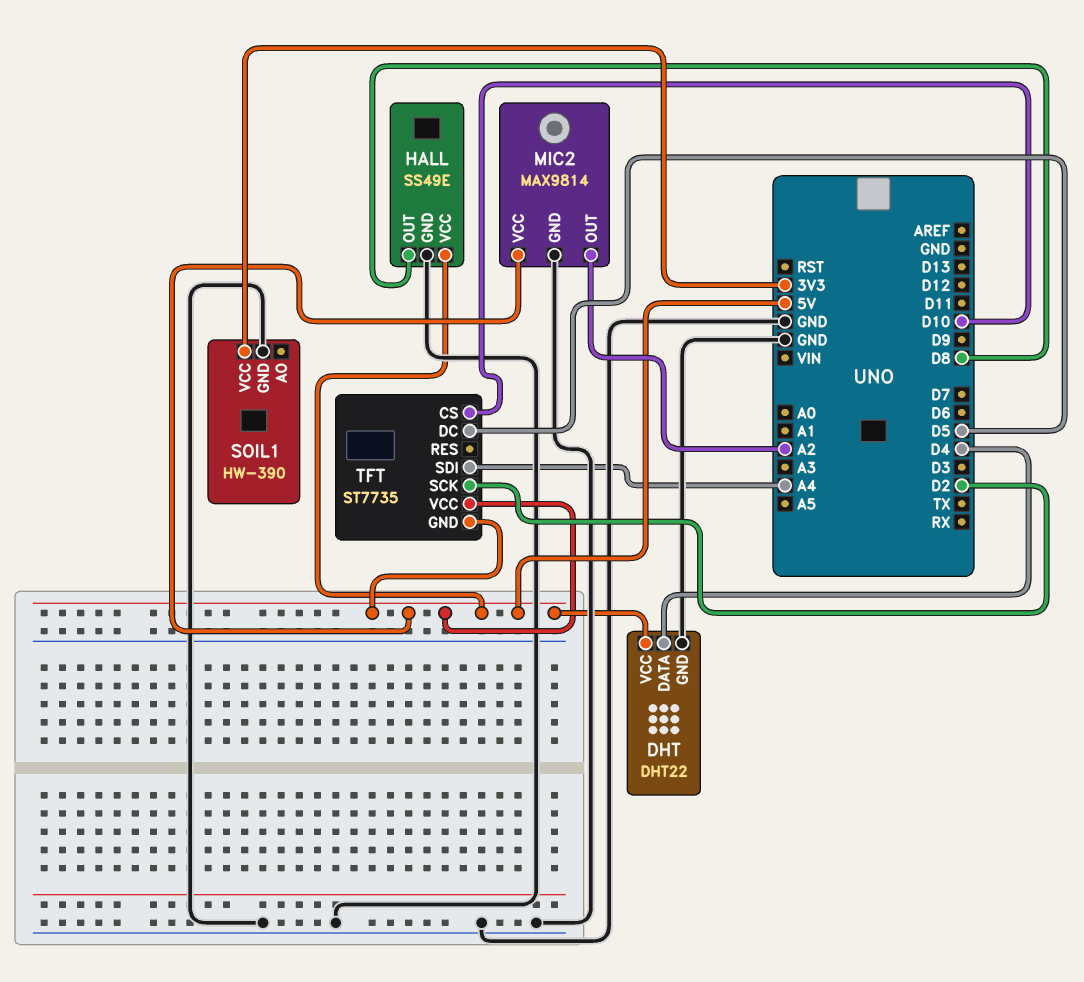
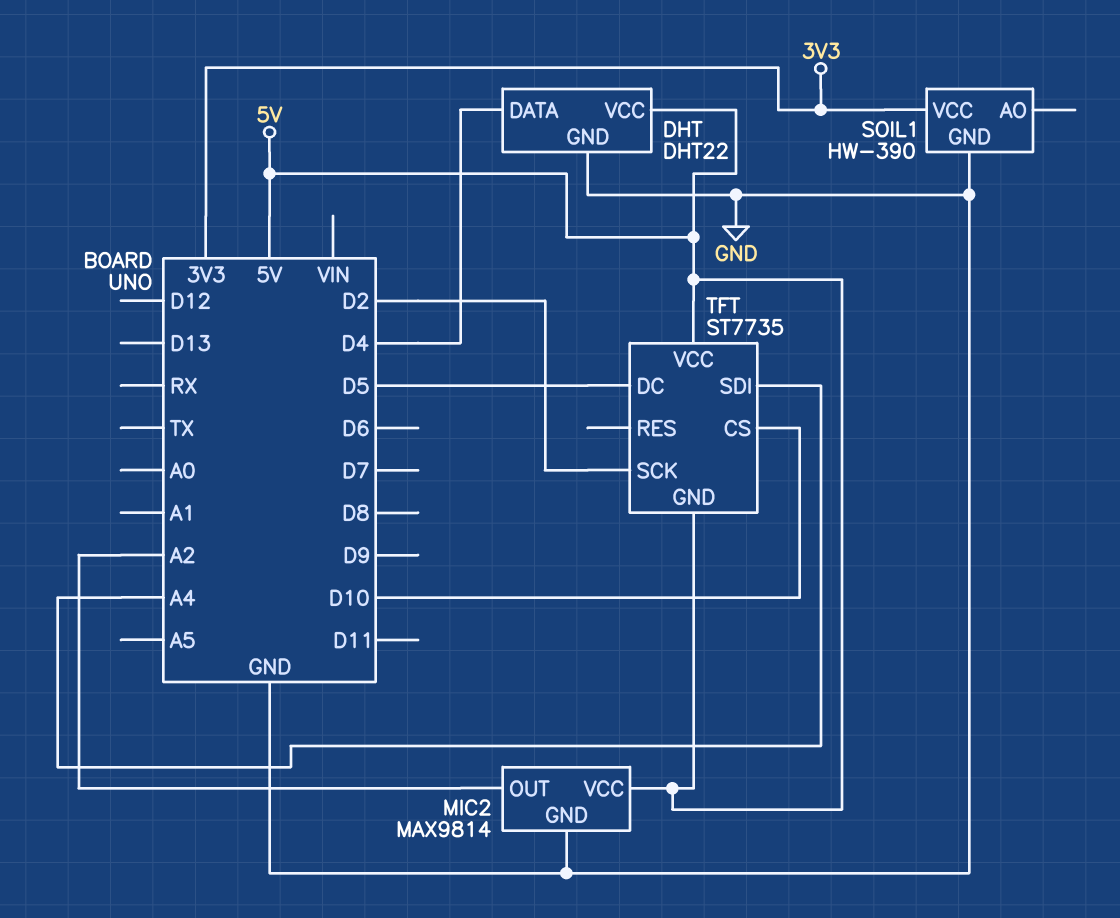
HALL: SS49E -> none
HALL pin GND: GND -> none
HALL pin OUT: D8 -> none
HALL pin VCC: 5V -> none

